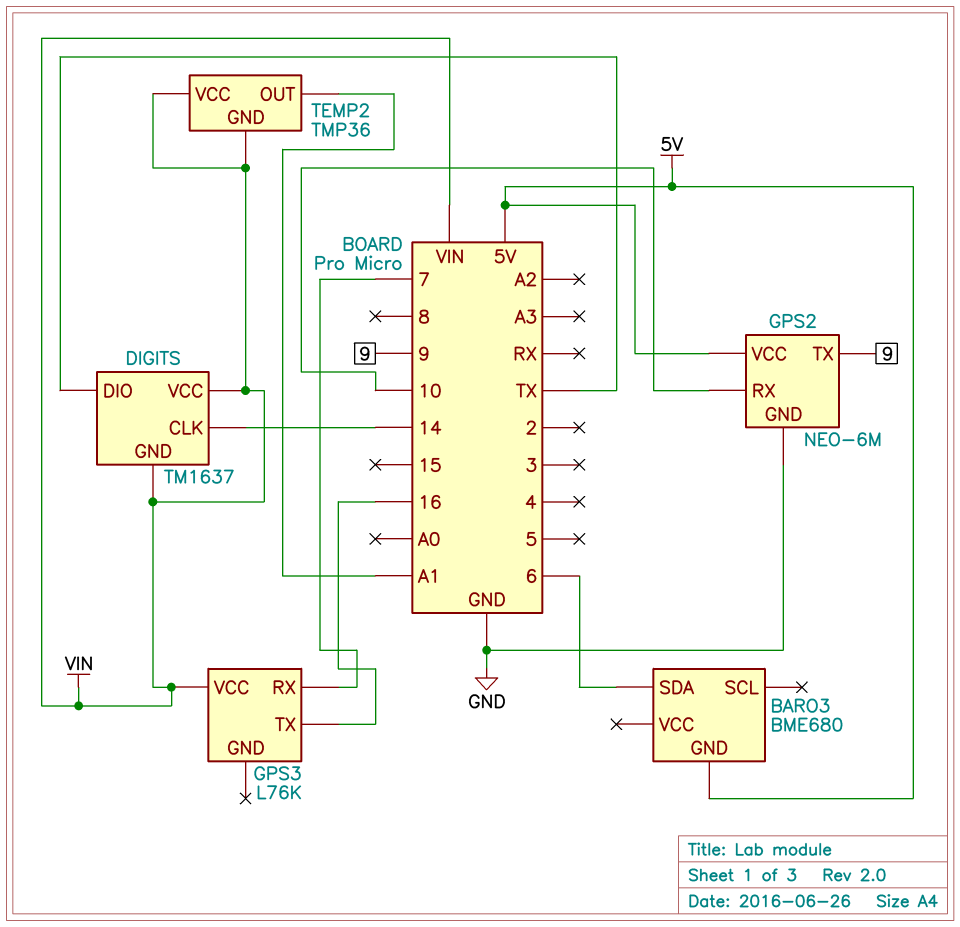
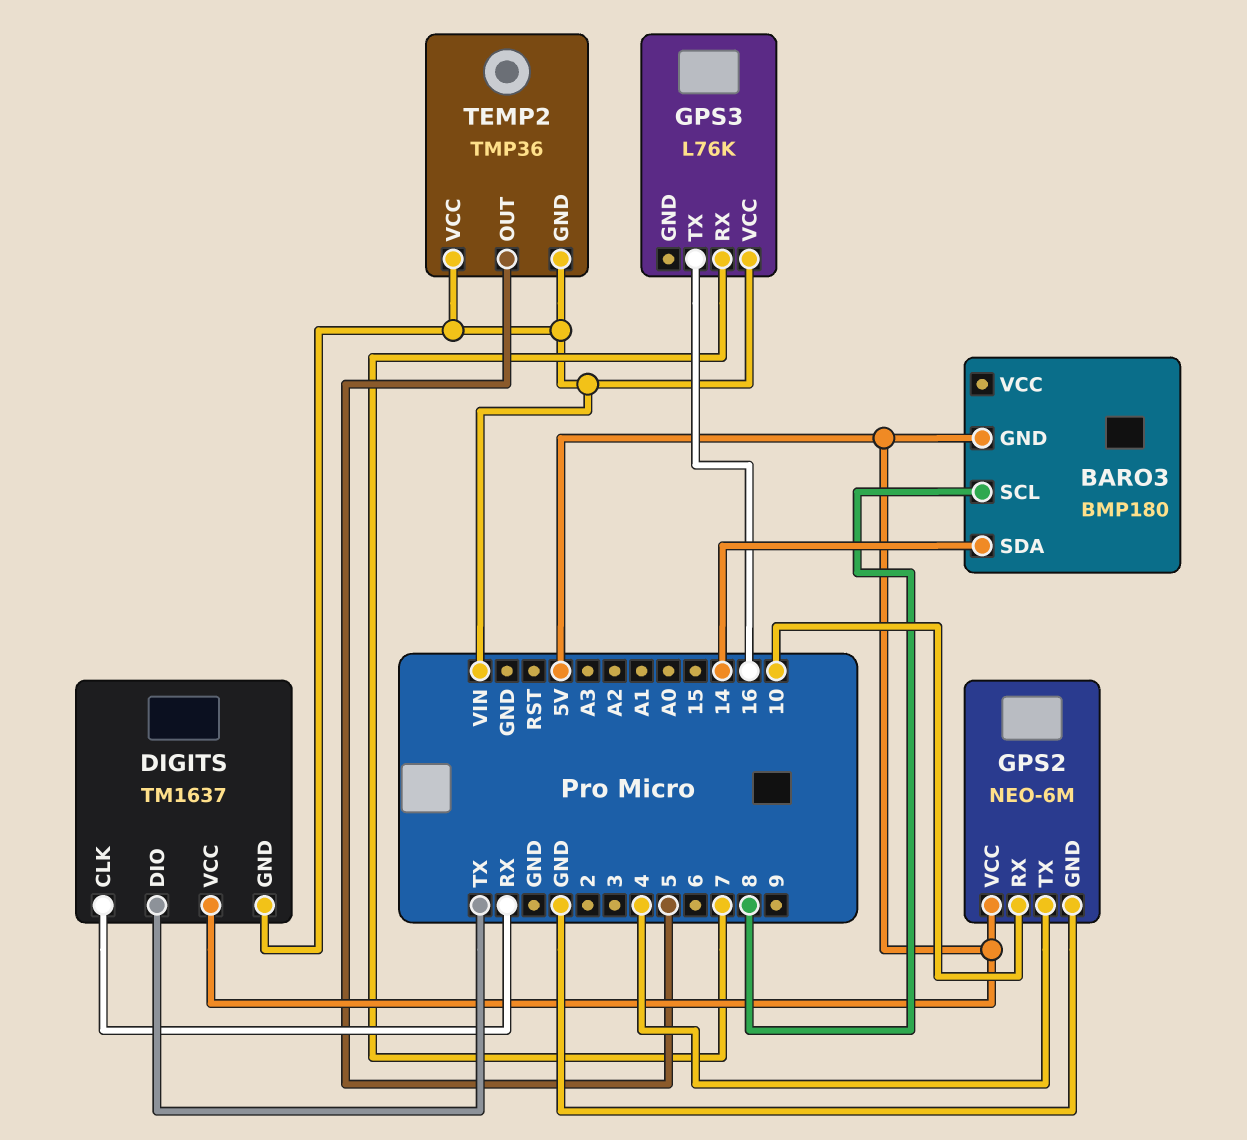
BARO3: BME680 -> BMP180
BARO3 pin SCL: none -> 8
BARO3 pin SDA: 6 -> 14
DIGITS pin CLK: 14 -> RX
DIGITS pin VCC: VIN -> 5V
GPS2 pin TX: 9 -> 4
TEMP2 pin OUT: A1 -> 5

